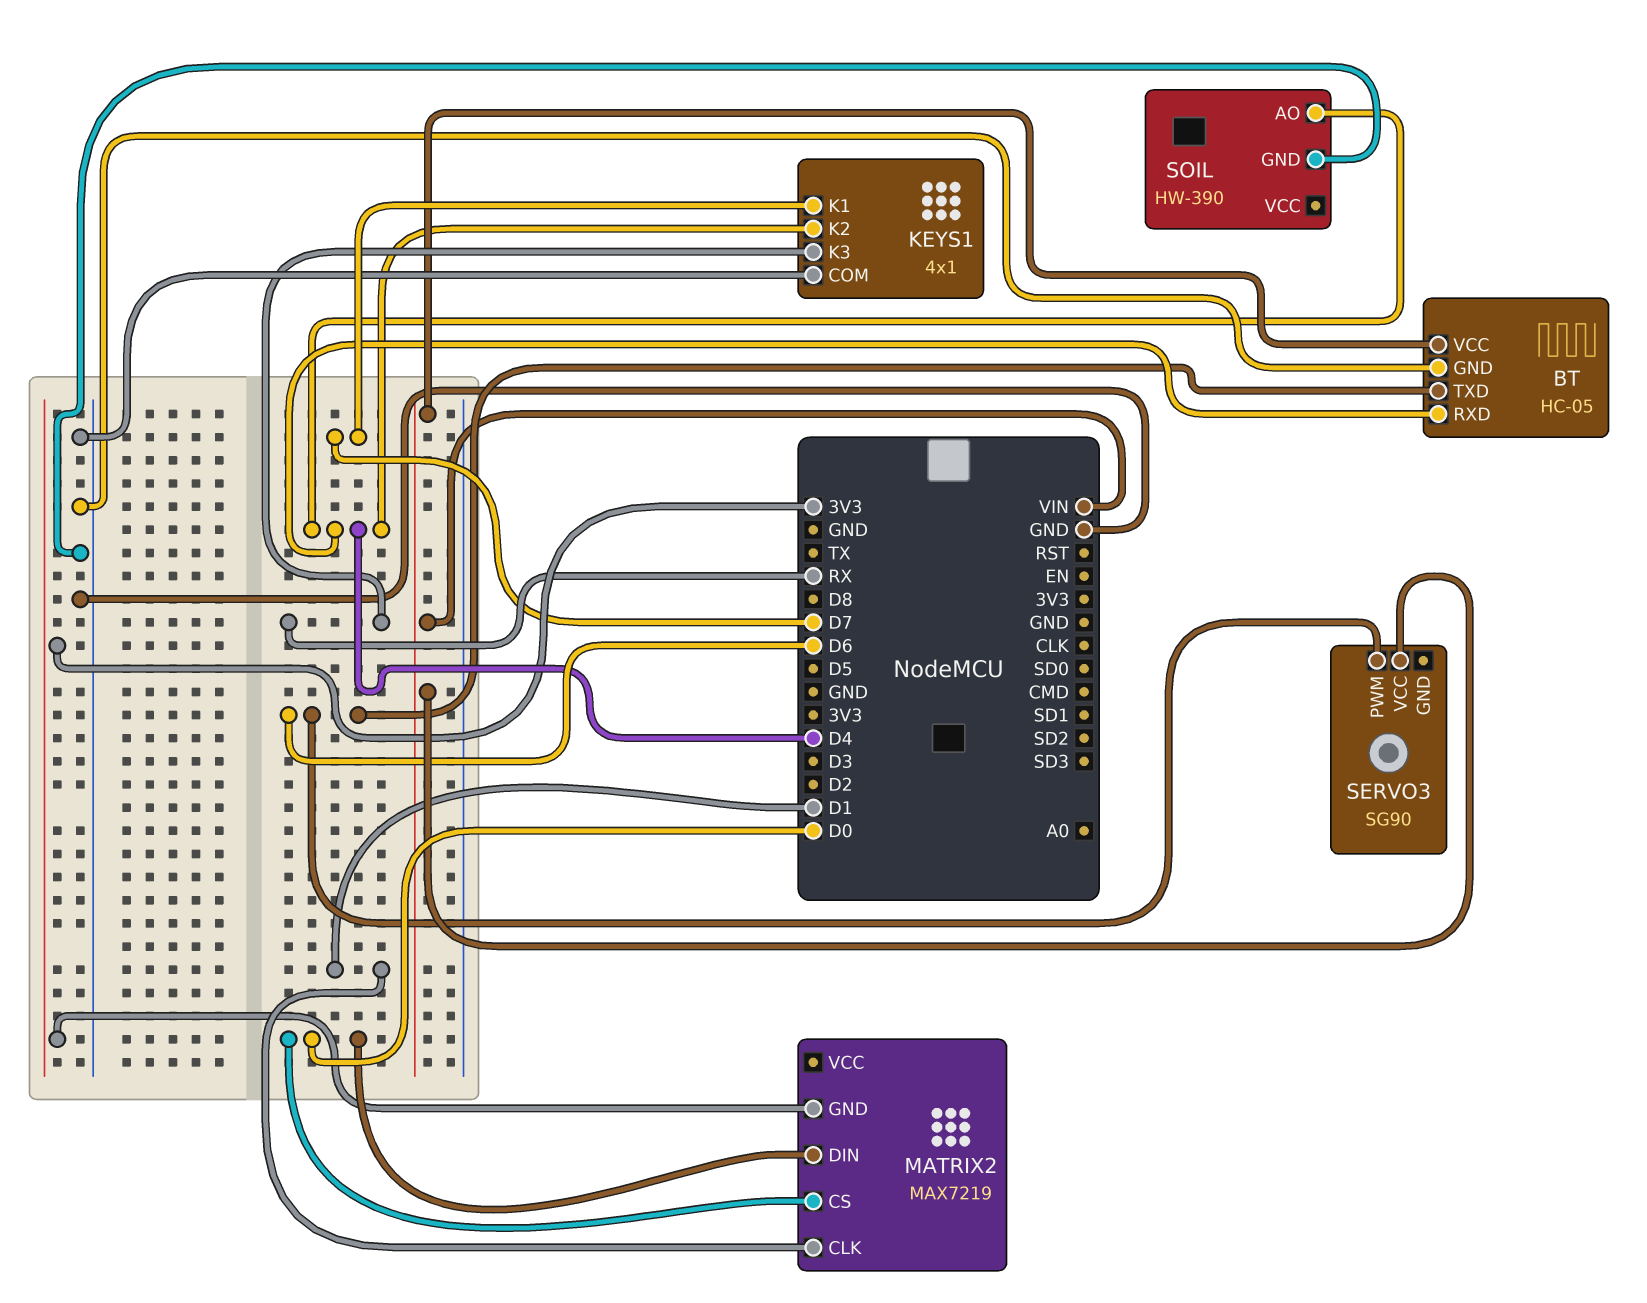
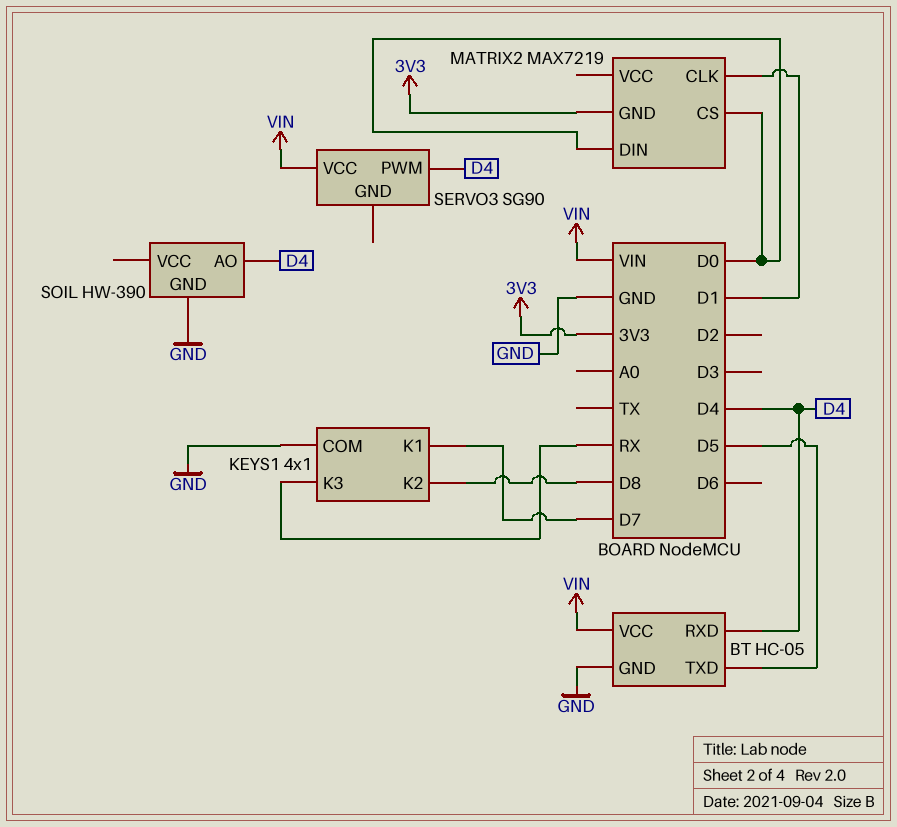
BT pin TXD: D6 -> D5
KEYS1 pin K2: D4 -> D8
SERVO3 pin PWM: D6 -> D4

